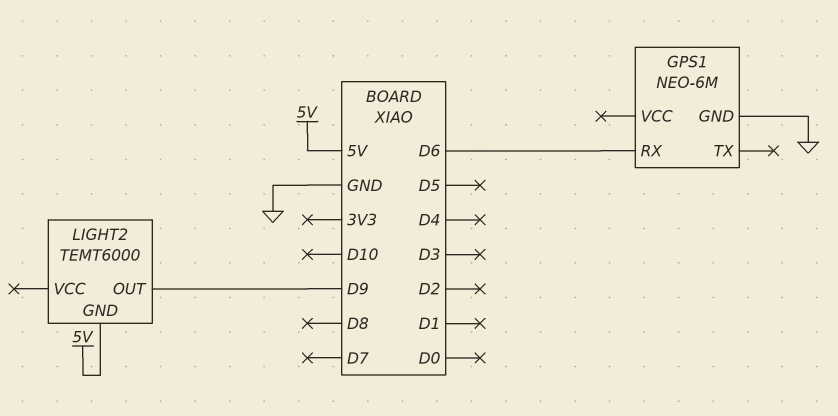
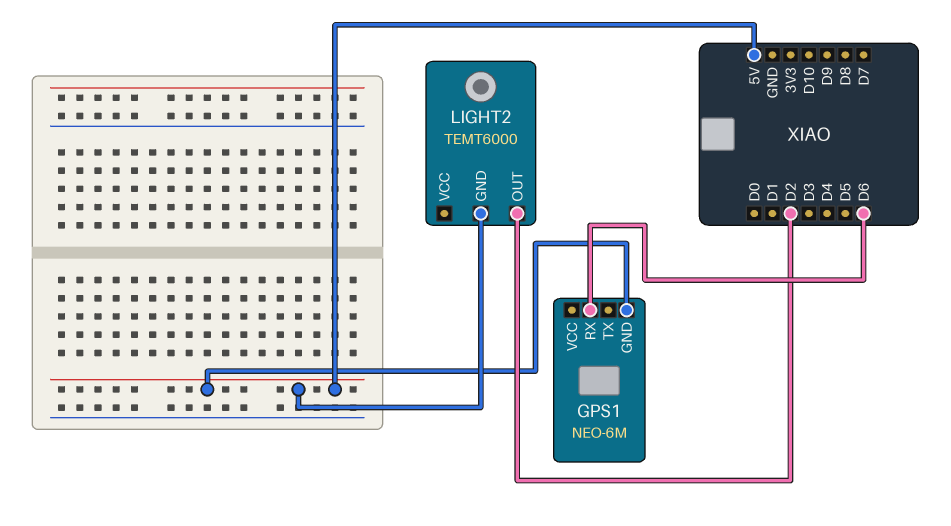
GPS1 pin GND: GND -> 5V
LIGHT2 pin OUT: D9 -> D2

